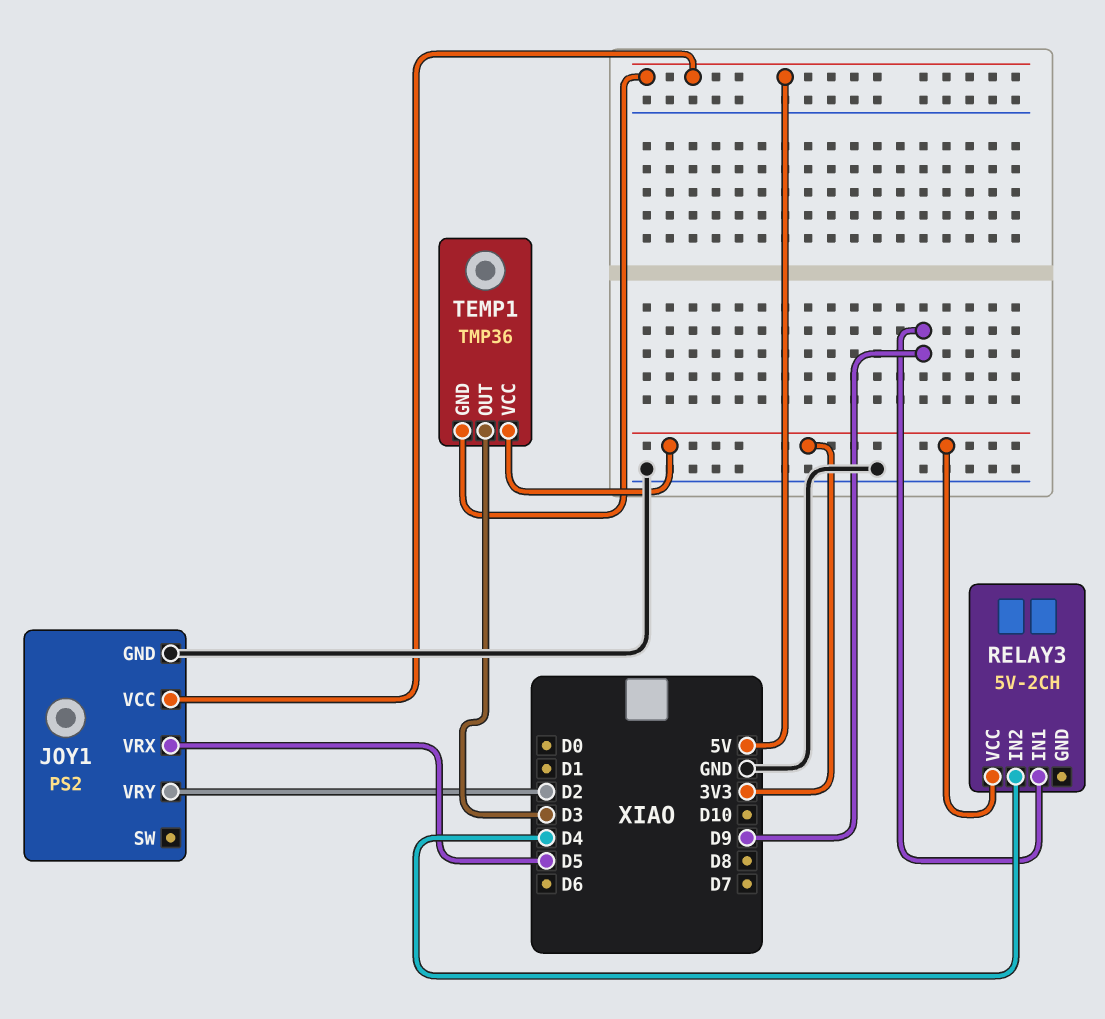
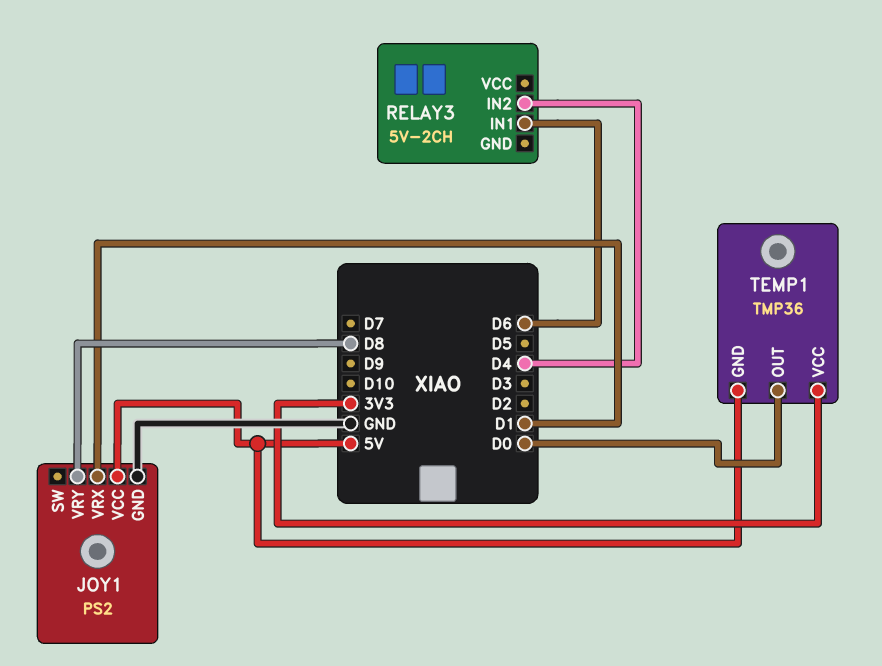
JOY1 pin VRX: D5 -> D1
JOY1 pin VRY: D2 -> D8
RELAY3 pin IN1: D9 -> D6
RELAY3 pin VCC: 3V3 -> none
TEMP1 pin OUT: D3 -> D0

